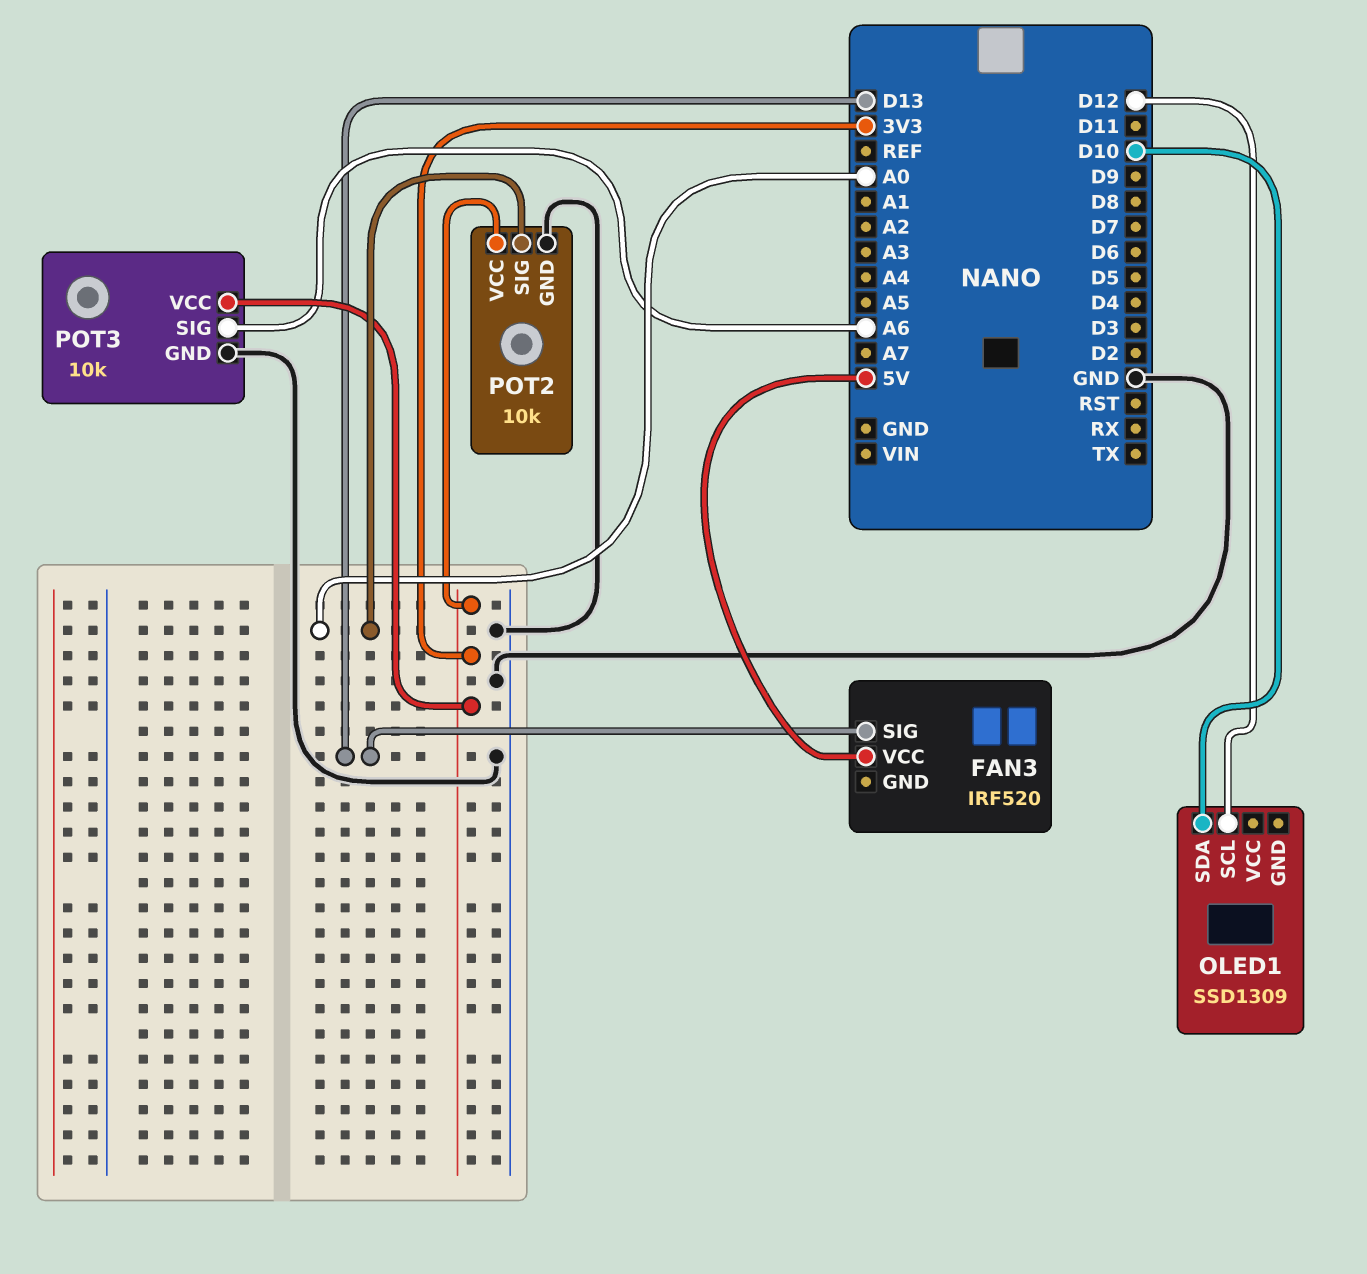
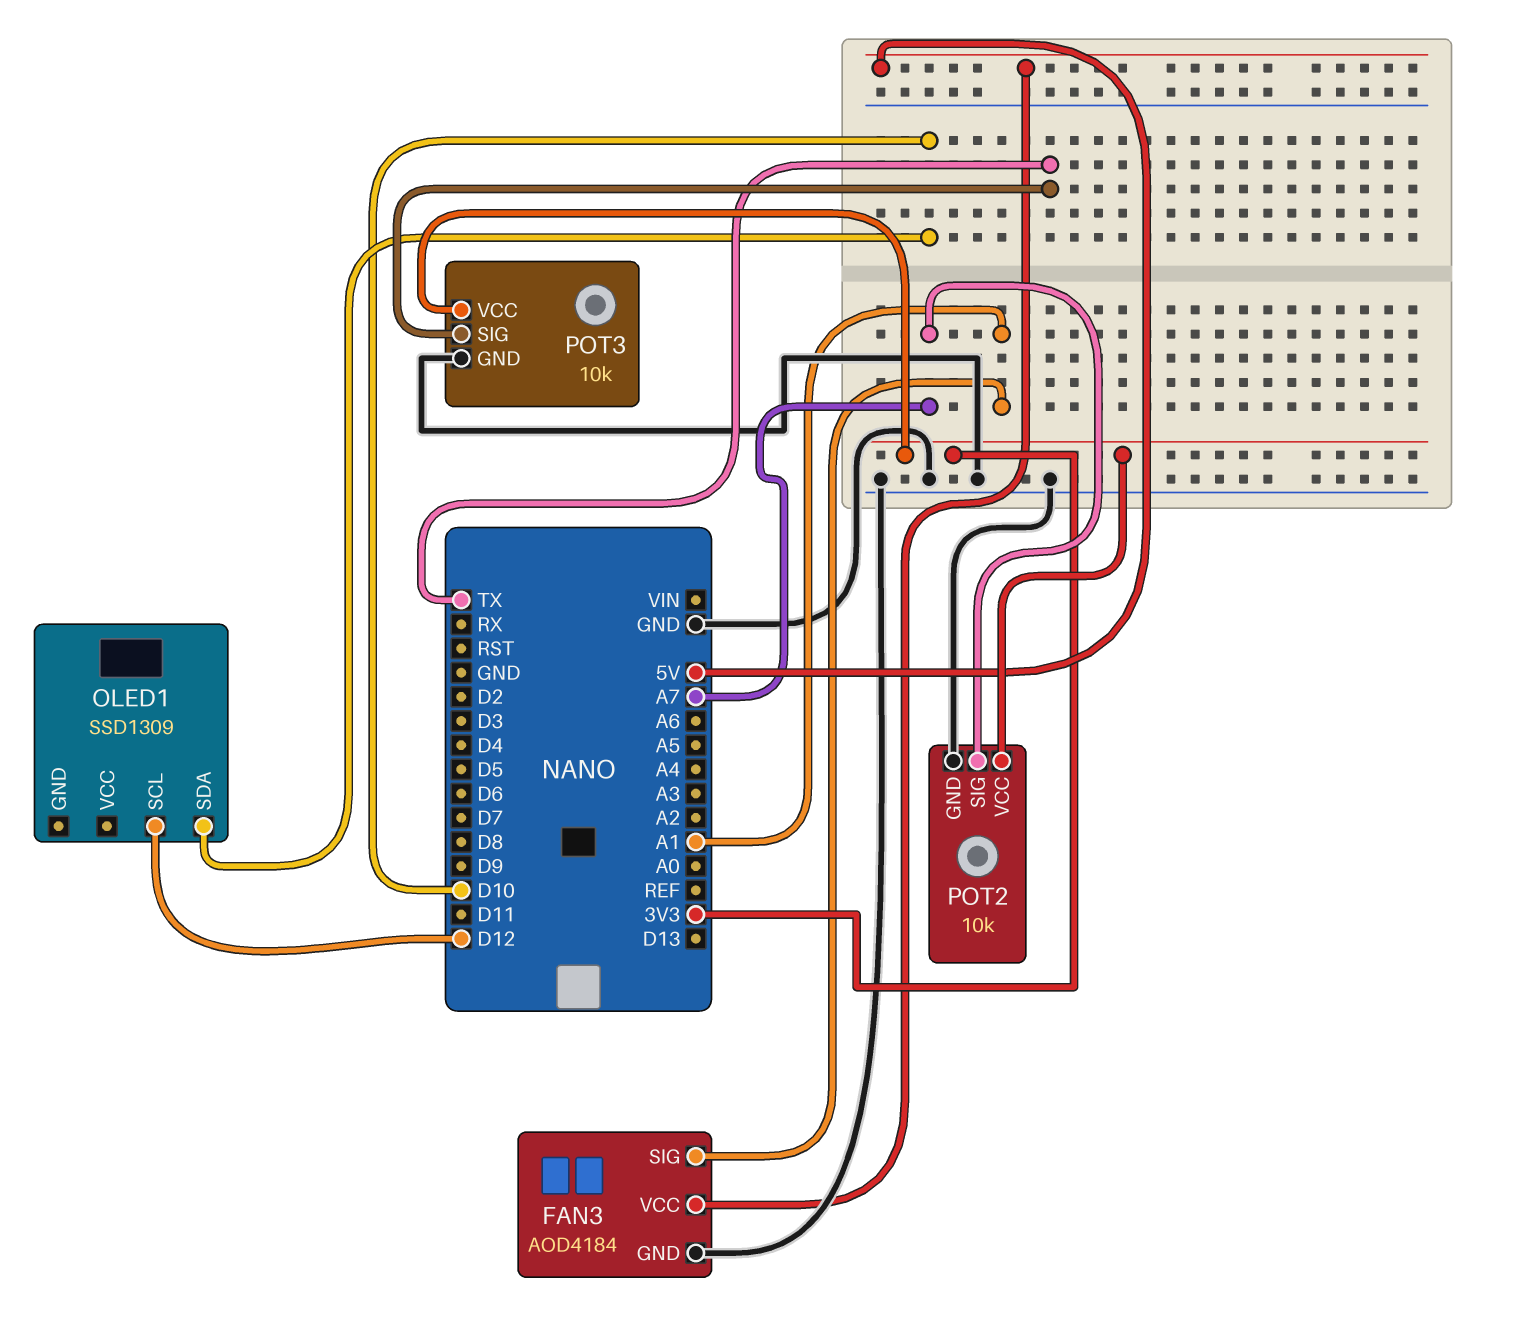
FAN3: IRF520 -> AOD4184
FAN3 pin GND: none -> GND
FAN3 pin SIG: D13 -> A1
POT2 pin SIG: A0 -> A7
POT3 pin SIG: A6 -> TX

